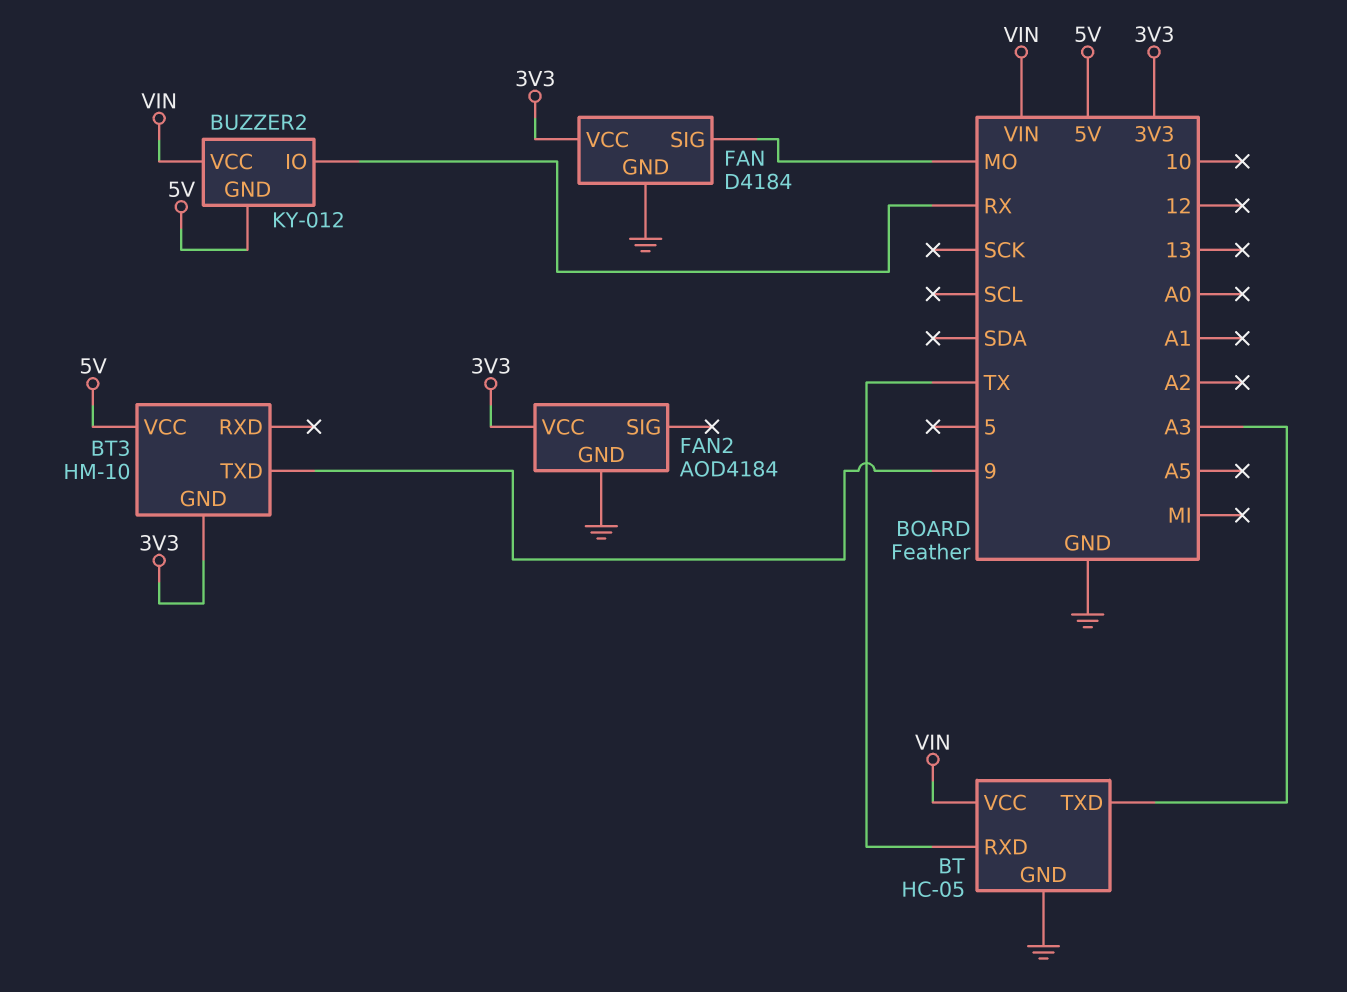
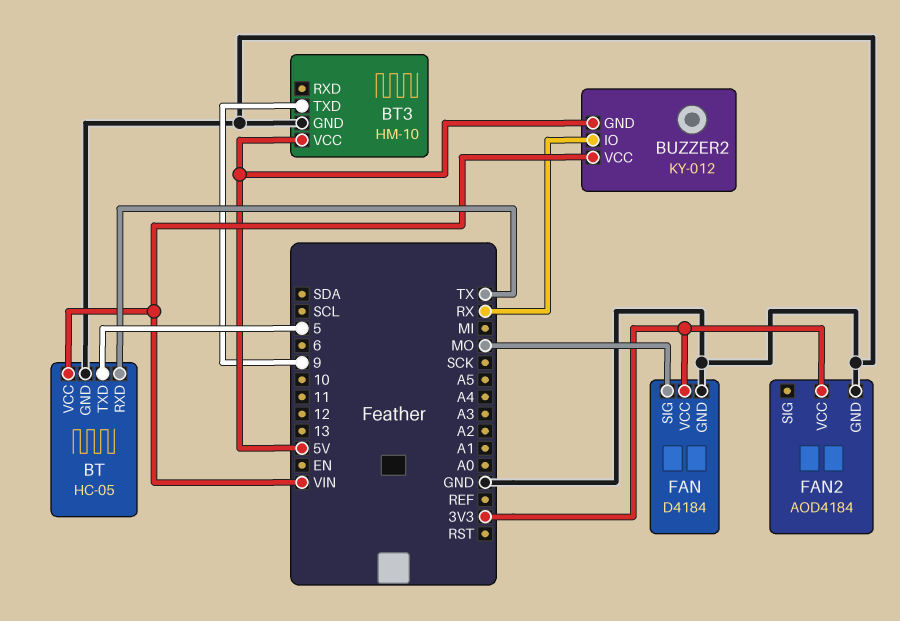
BT pin TXD: A3 -> 5
BT3 pin GND: 3V3 -> GND

